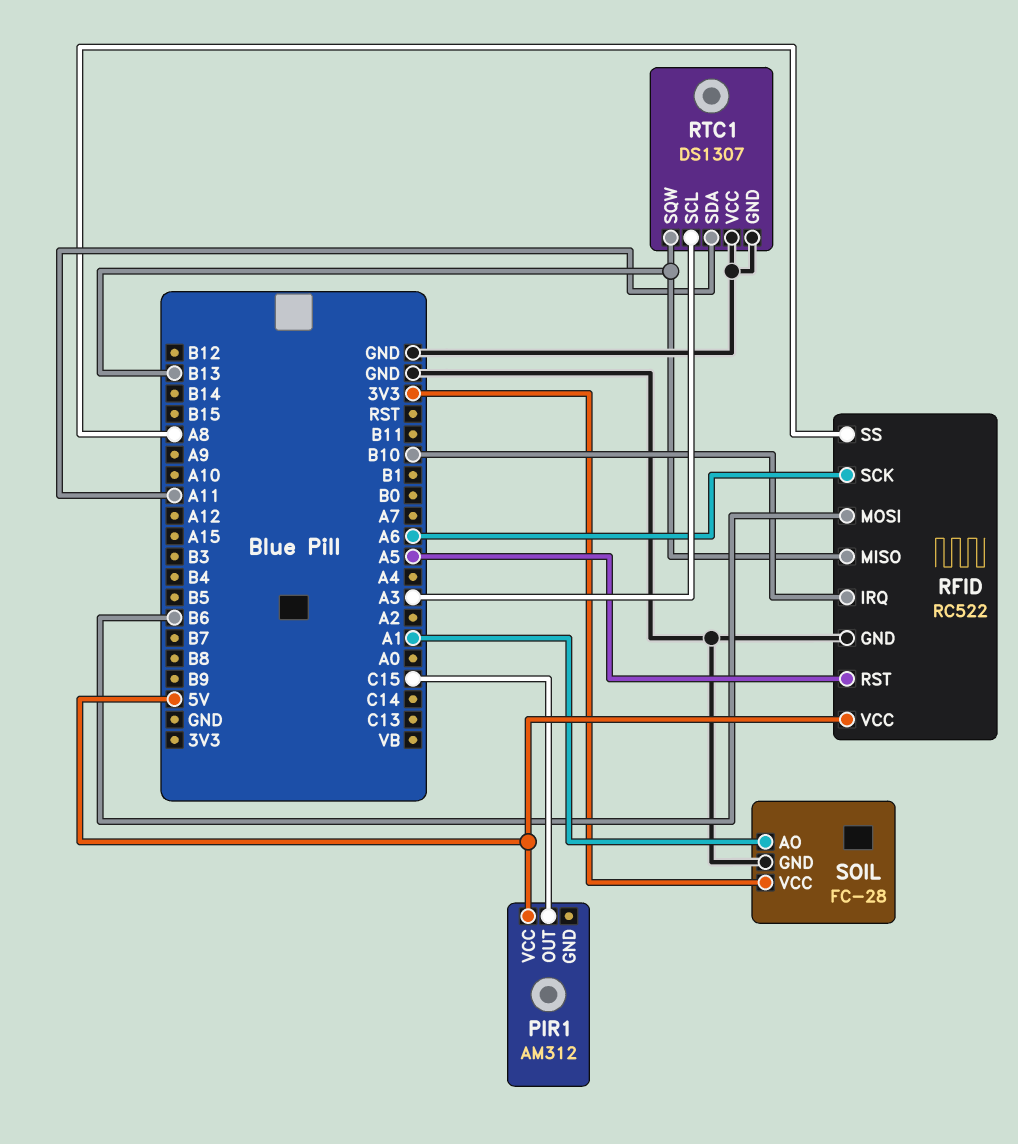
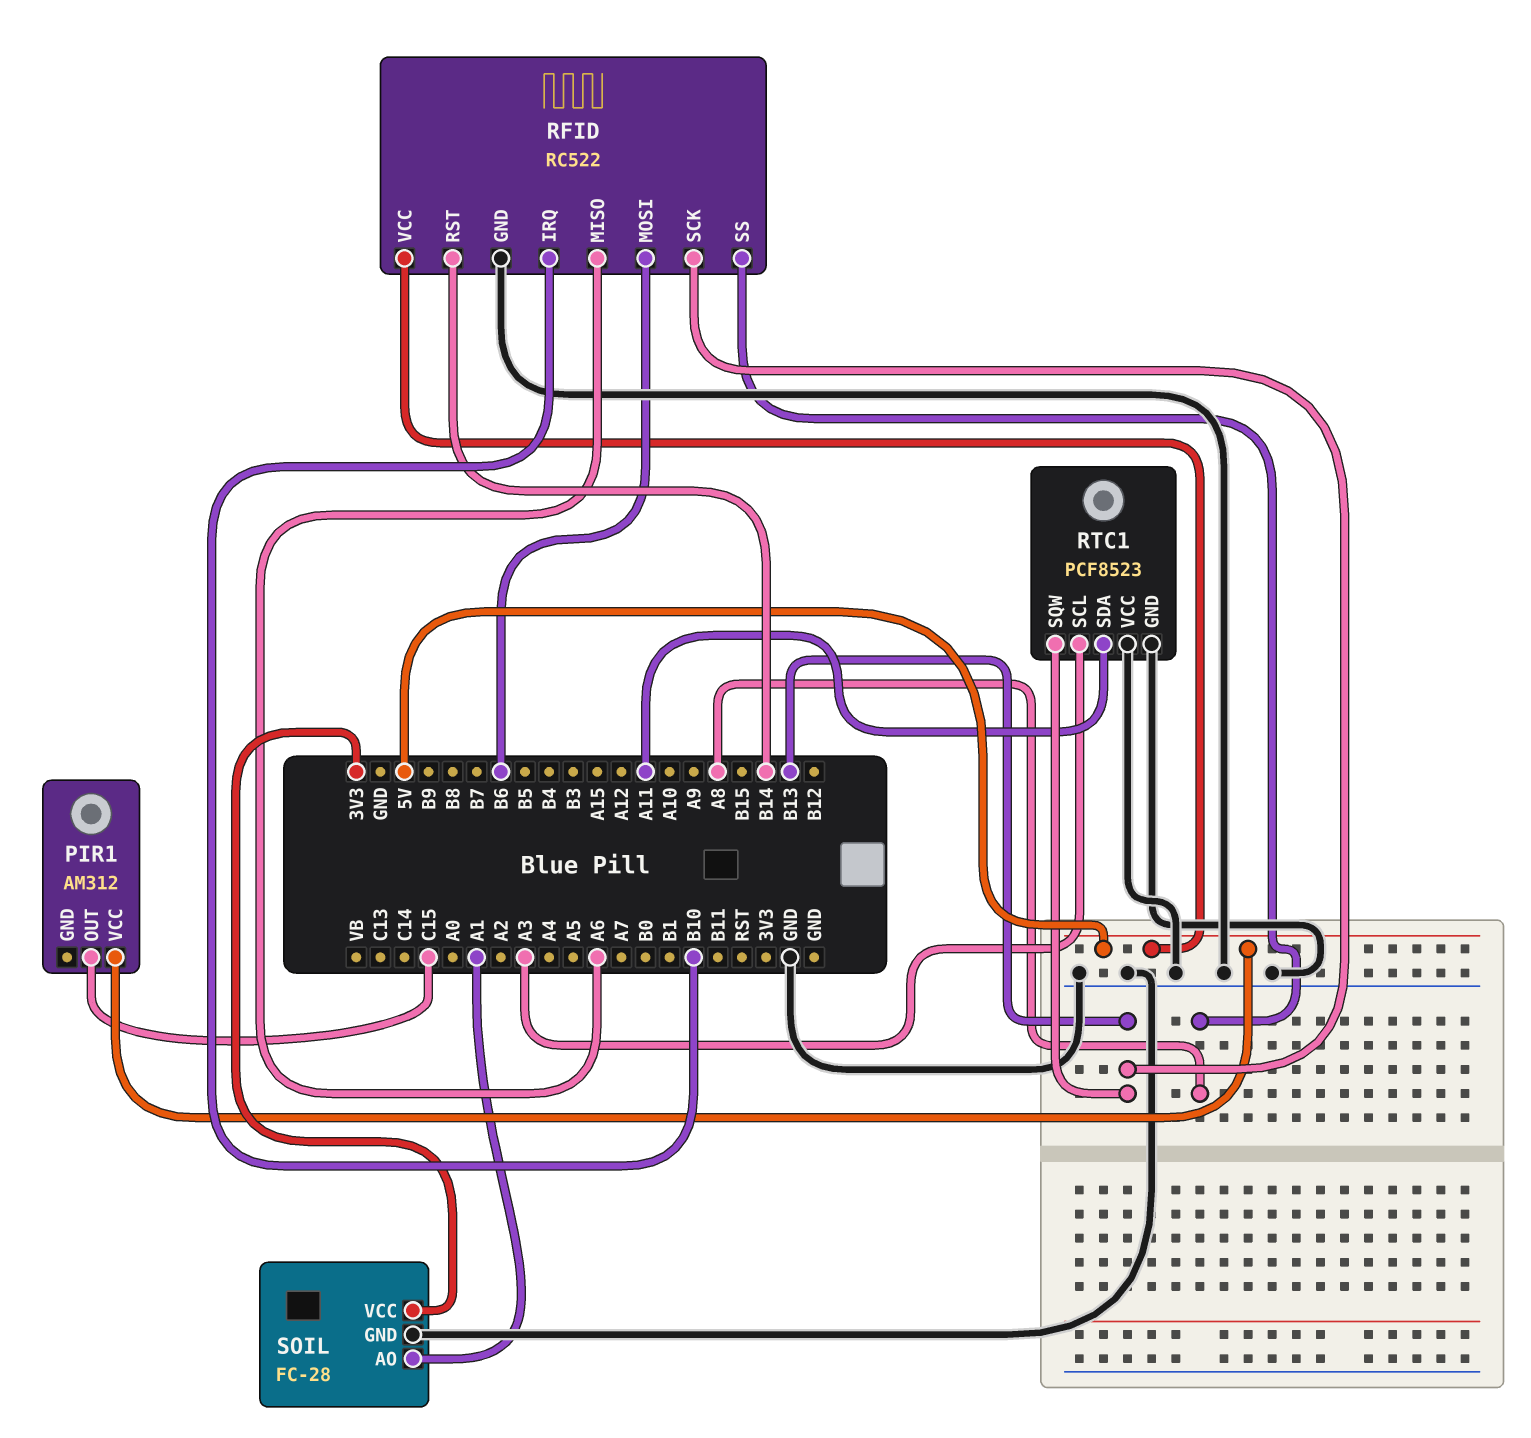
RFID pin MISO: B13 -> A6
RFID pin RST: A5 -> B14
RFID pin SCK: A6 -> B13
RTC1: DS1307 -> PCF8523

